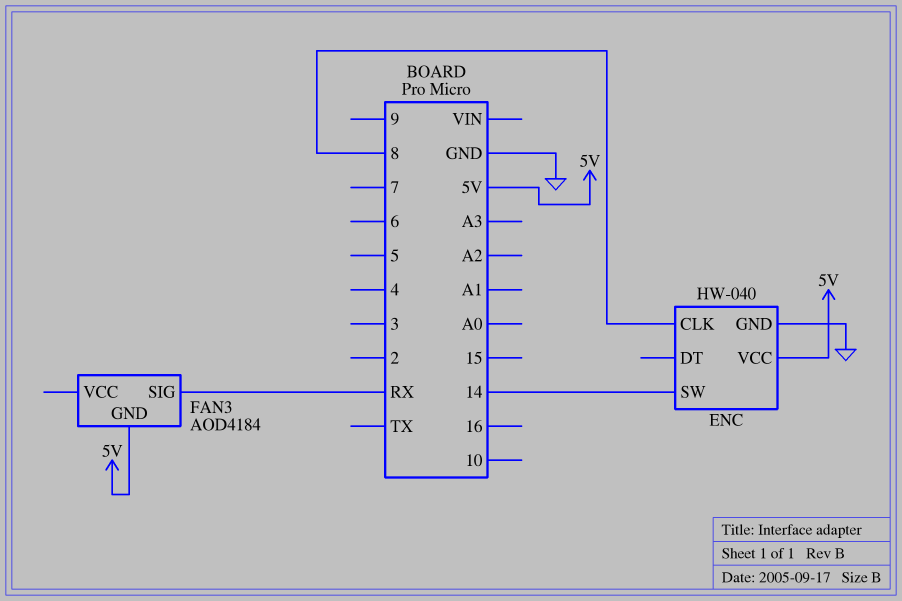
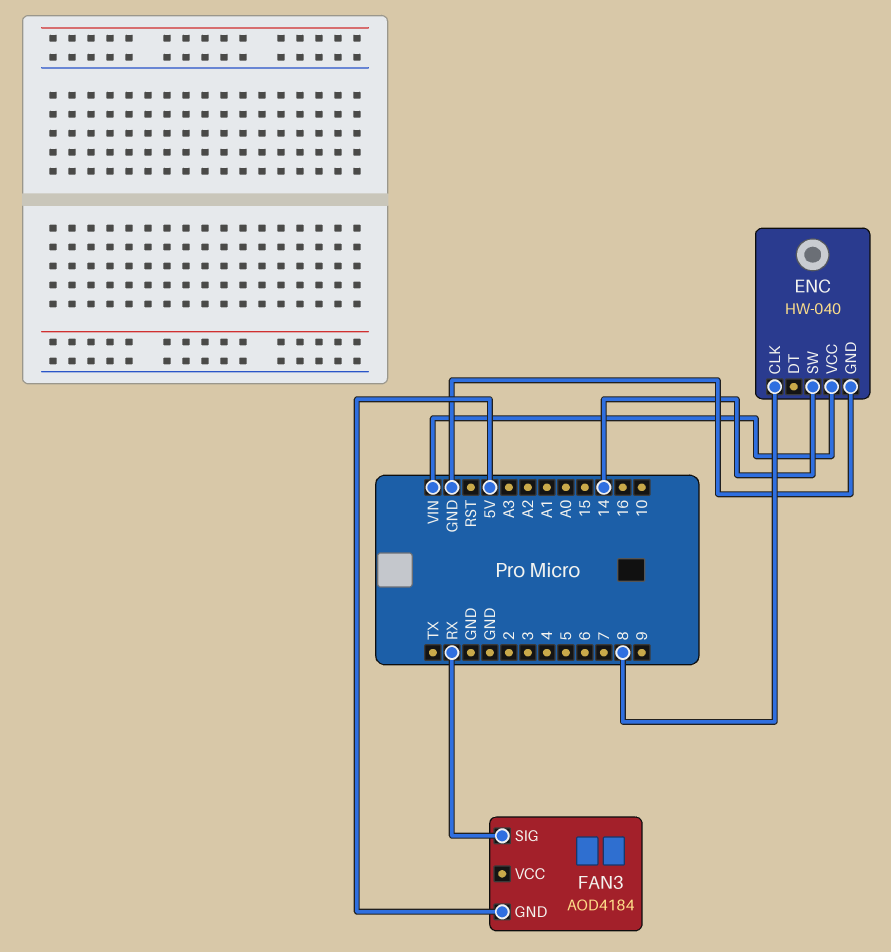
ENC pin VCC: 5V -> VIN

